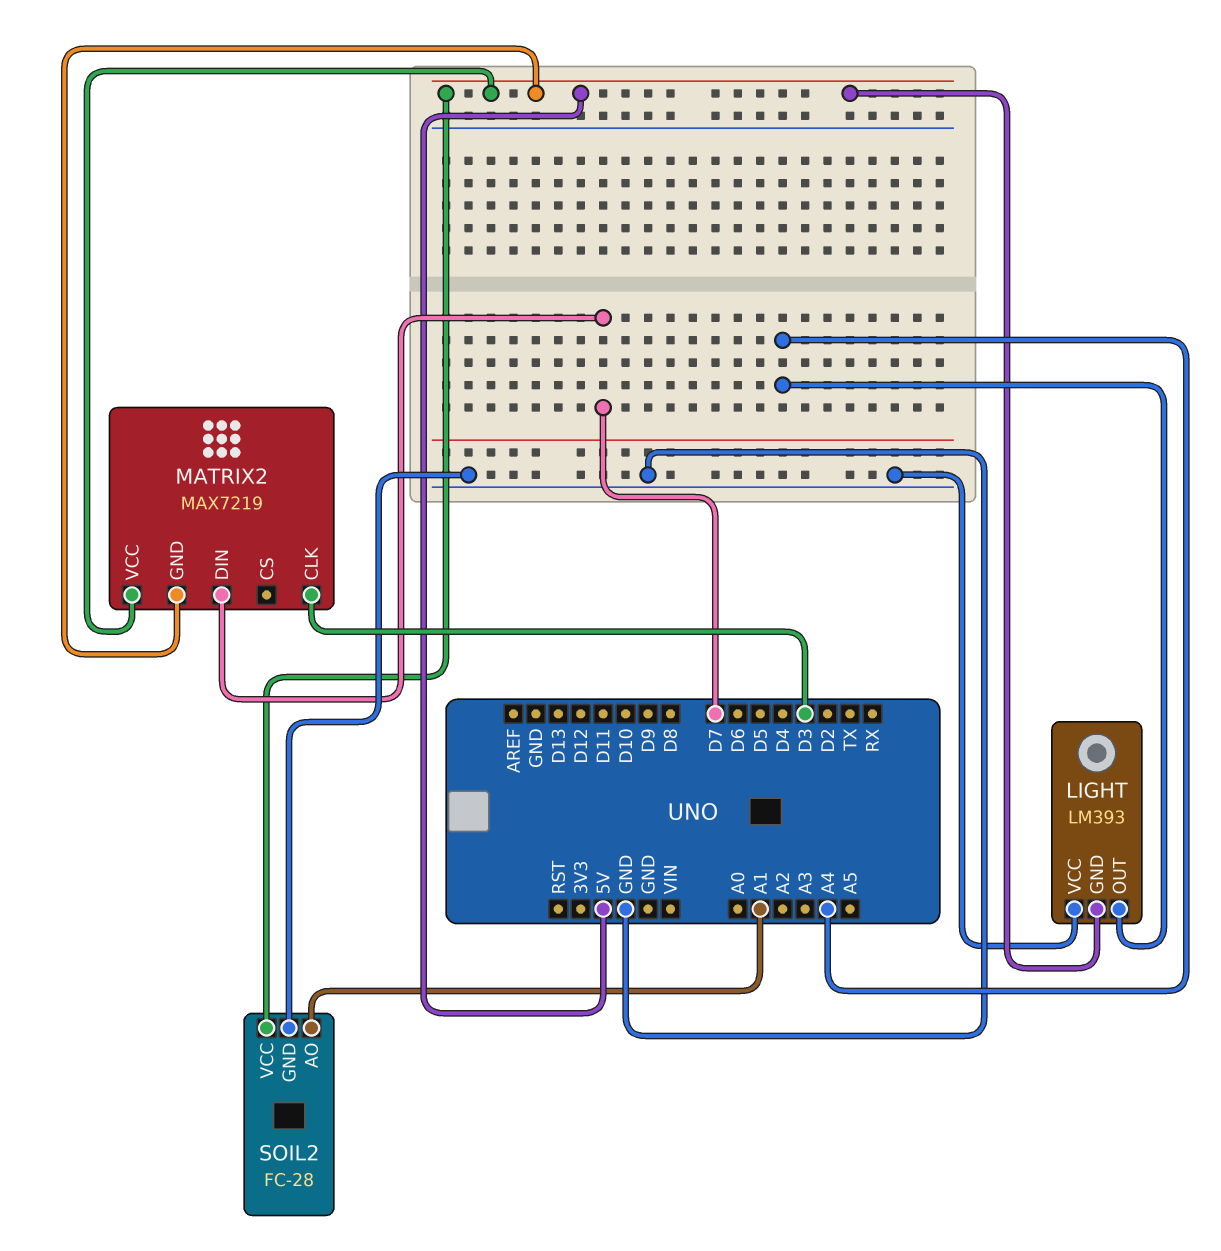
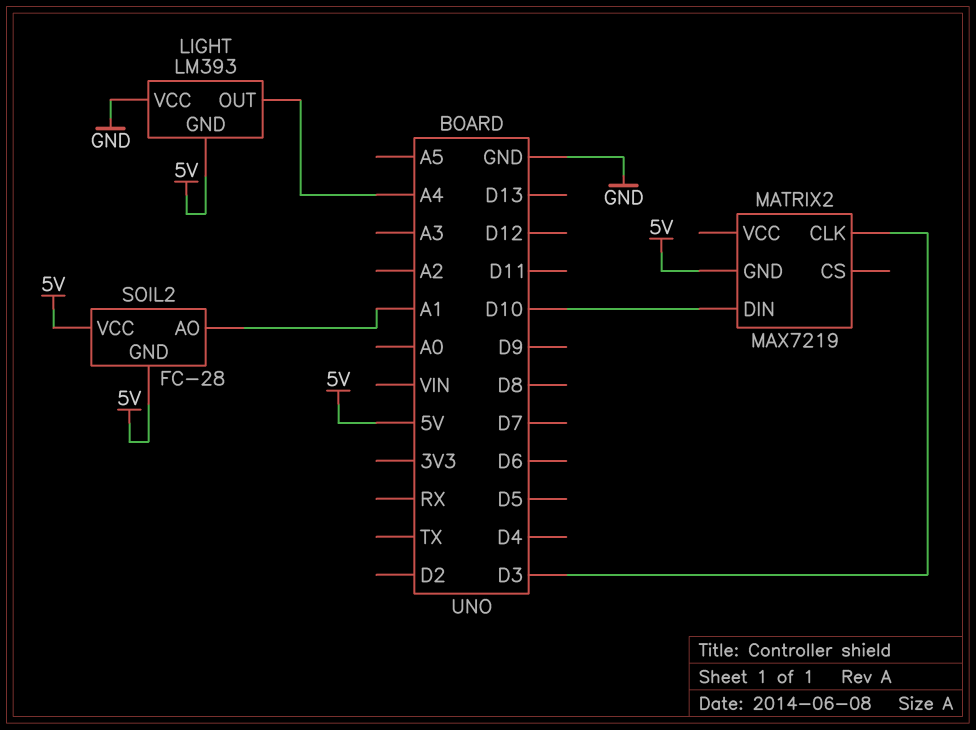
MATRIX2 pin DIN: D7 -> D10
MATRIX2 pin VCC: 5V -> none
SOIL2 pin GND: GND -> 5V

